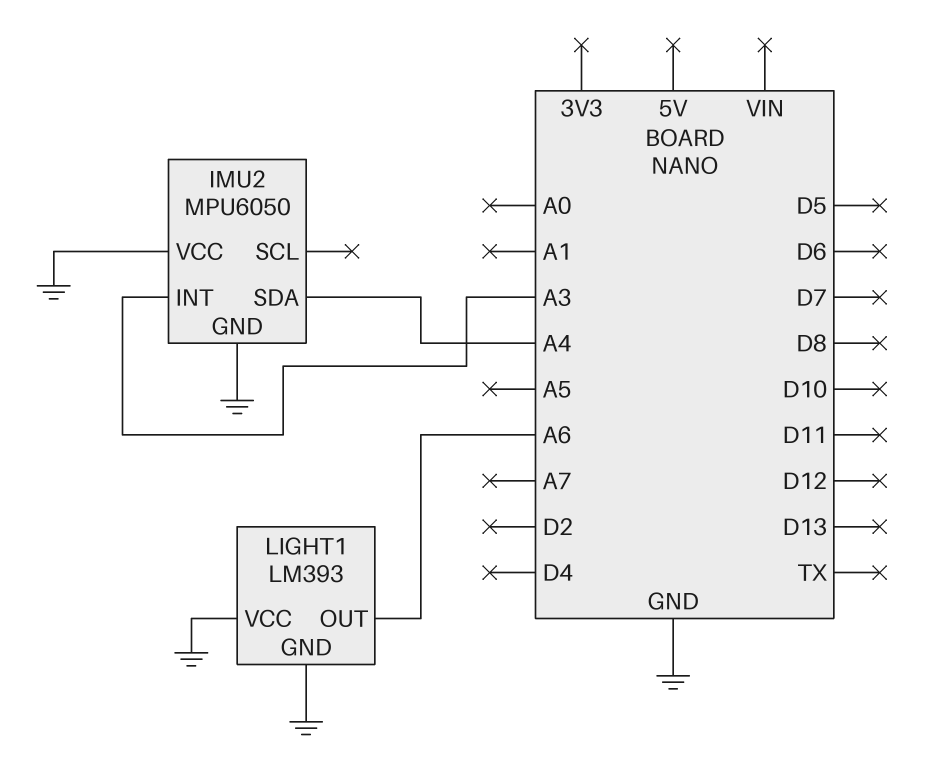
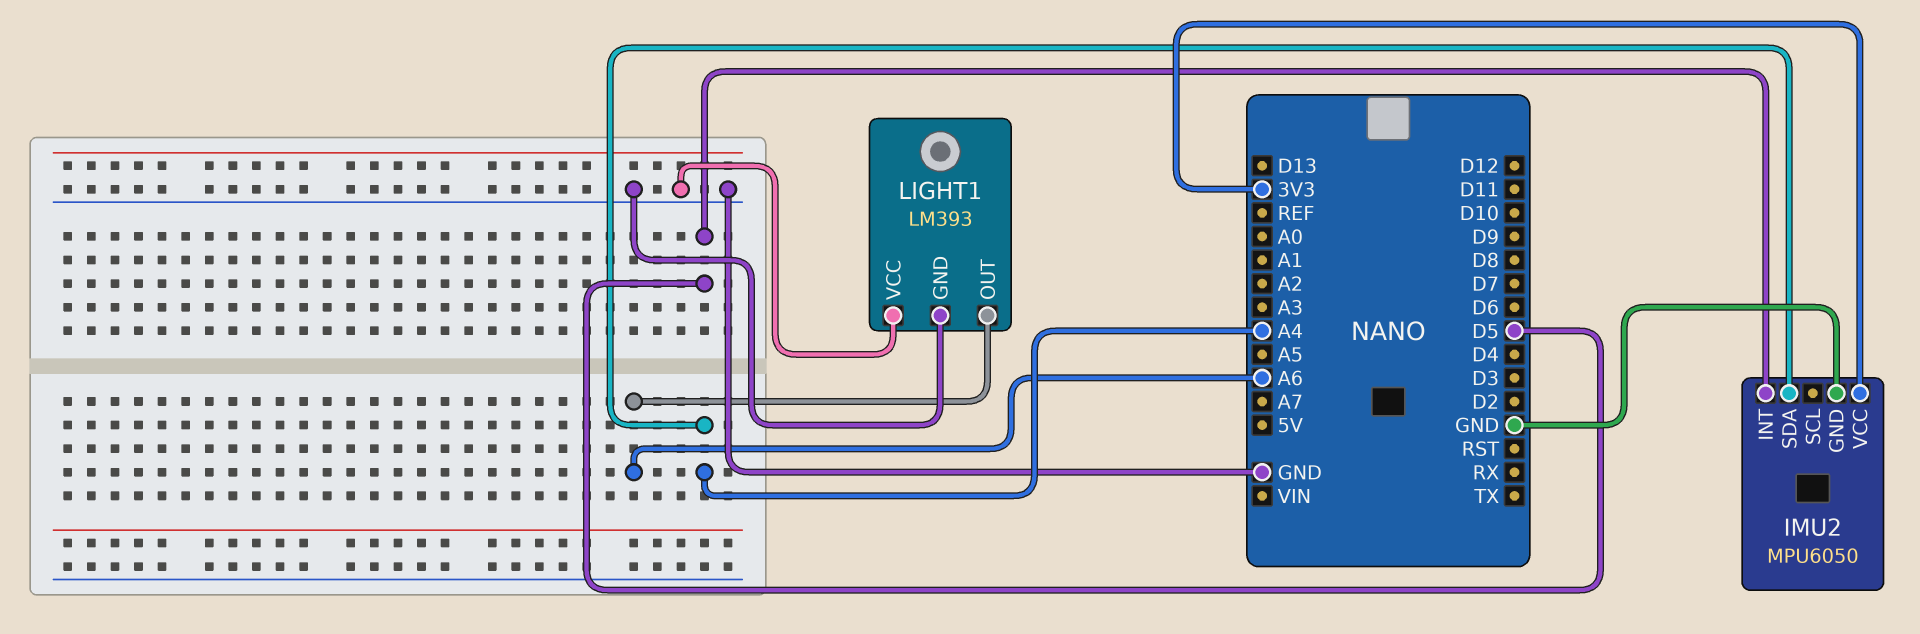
IMU2 pin INT: A3 -> D5
IMU2 pin VCC: GND -> 3V3

